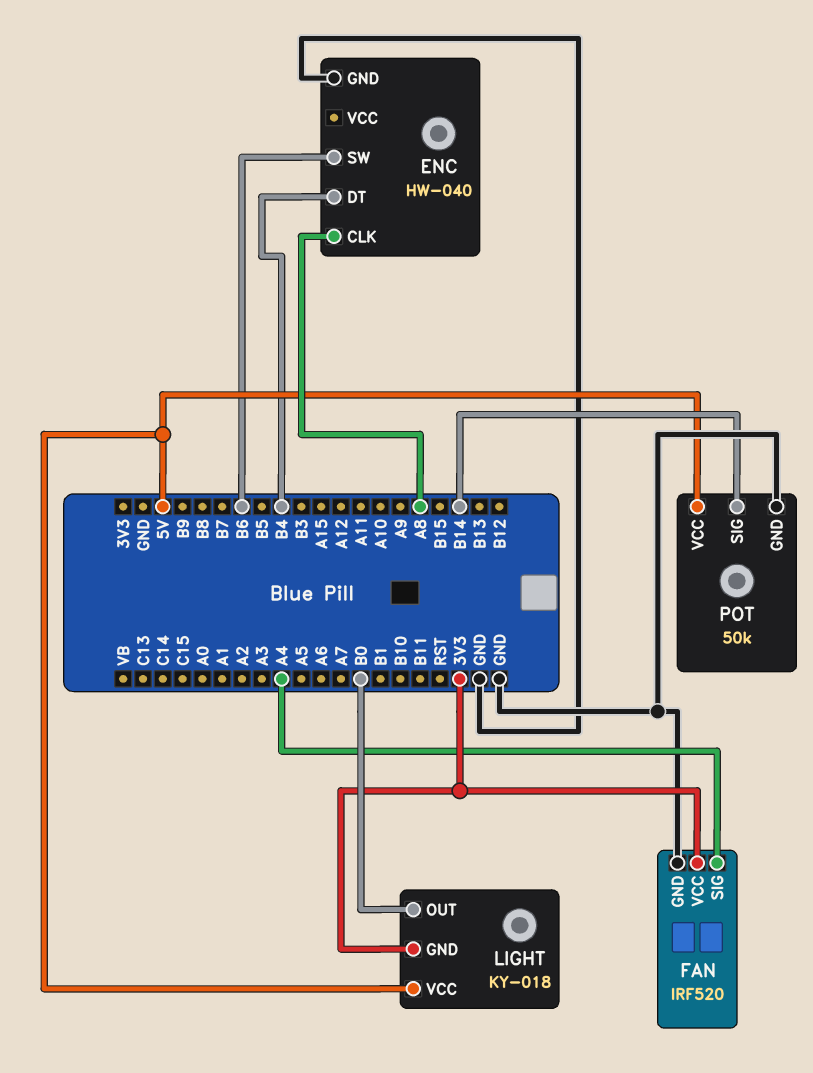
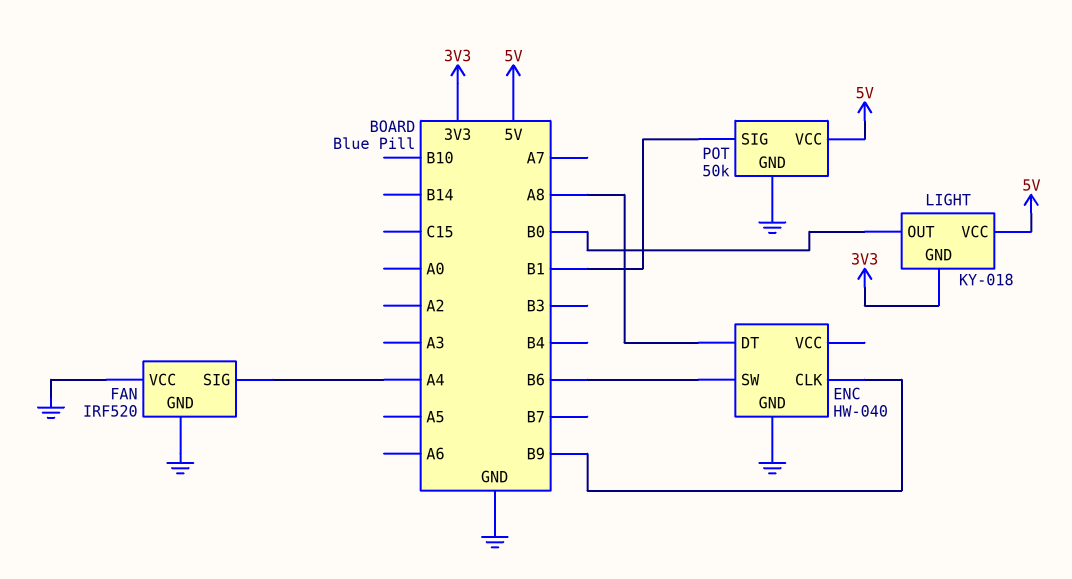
ENC pin CLK: A8 -> B9
ENC pin DT: B4 -> A8
FAN pin VCC: 3V3 -> GND
POT pin SIG: B14 -> B1

